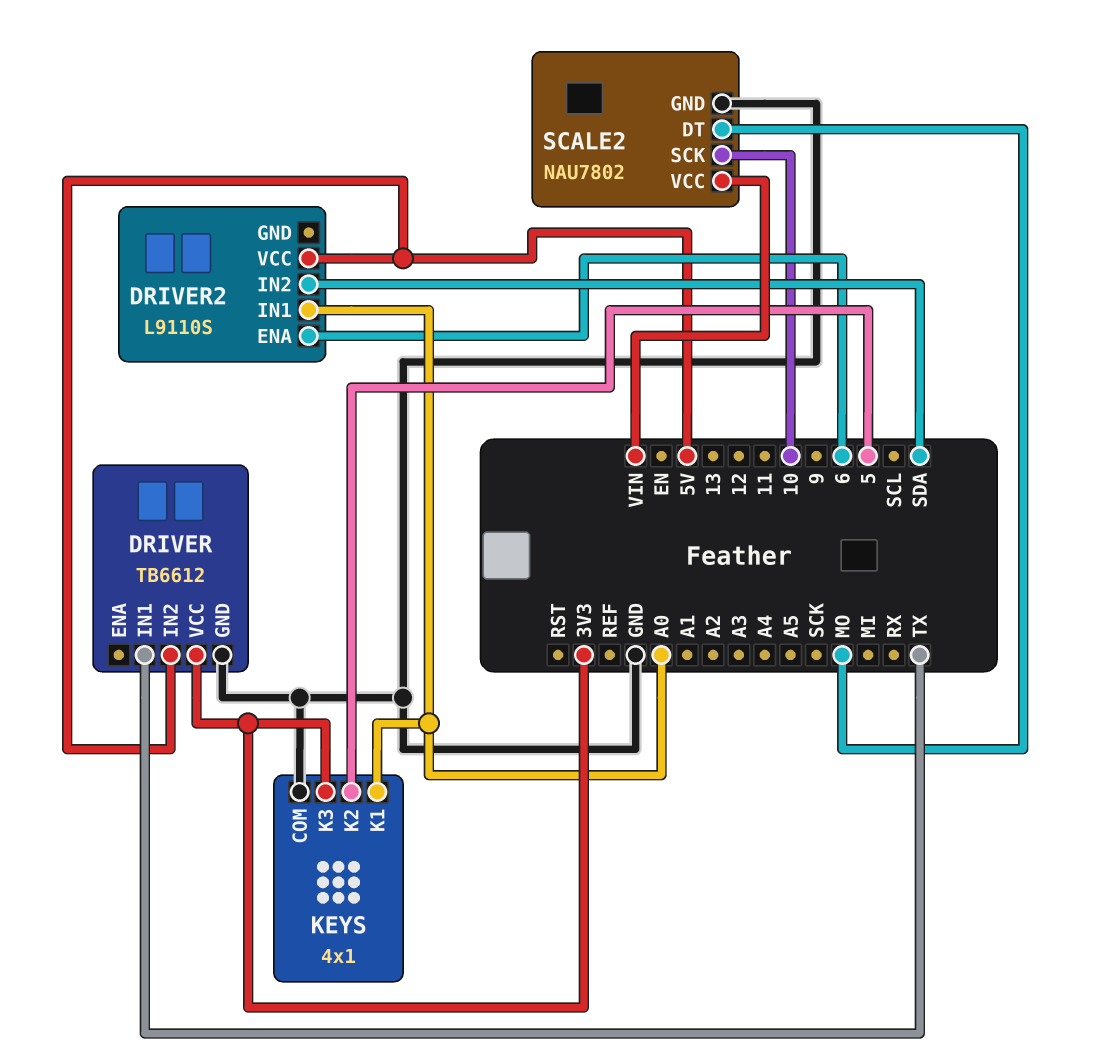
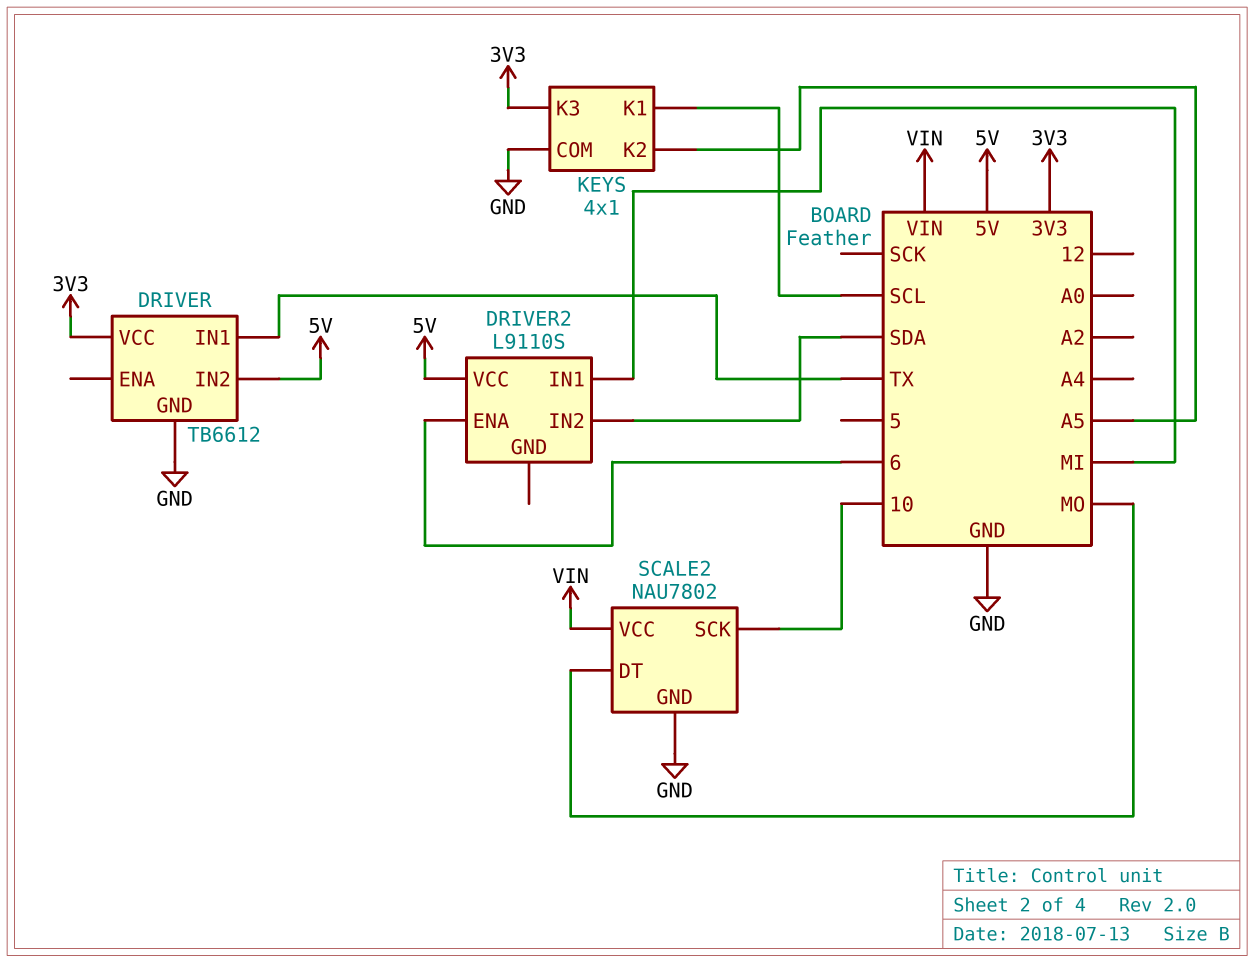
DRIVER2 pin IN1: A0 -> MI
KEYS pin K1: A0 -> SCL
KEYS pin K2: 5 -> A5

